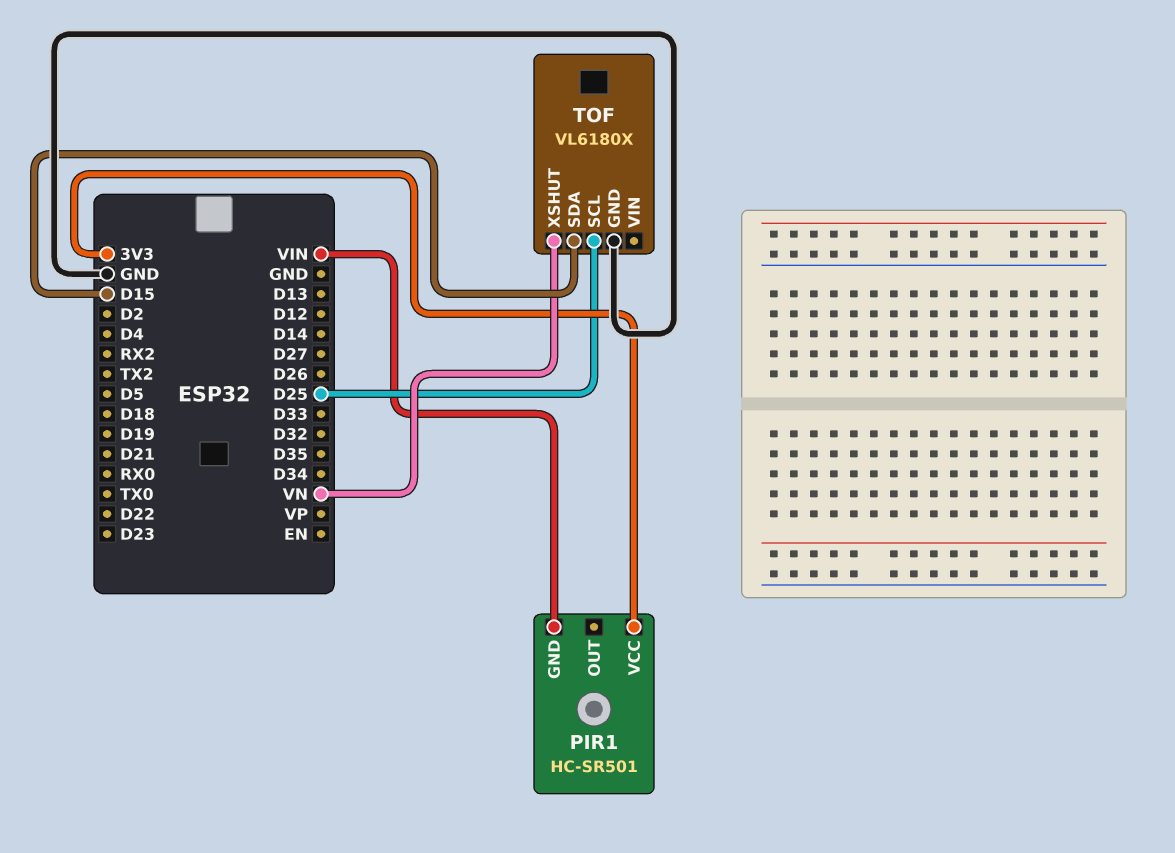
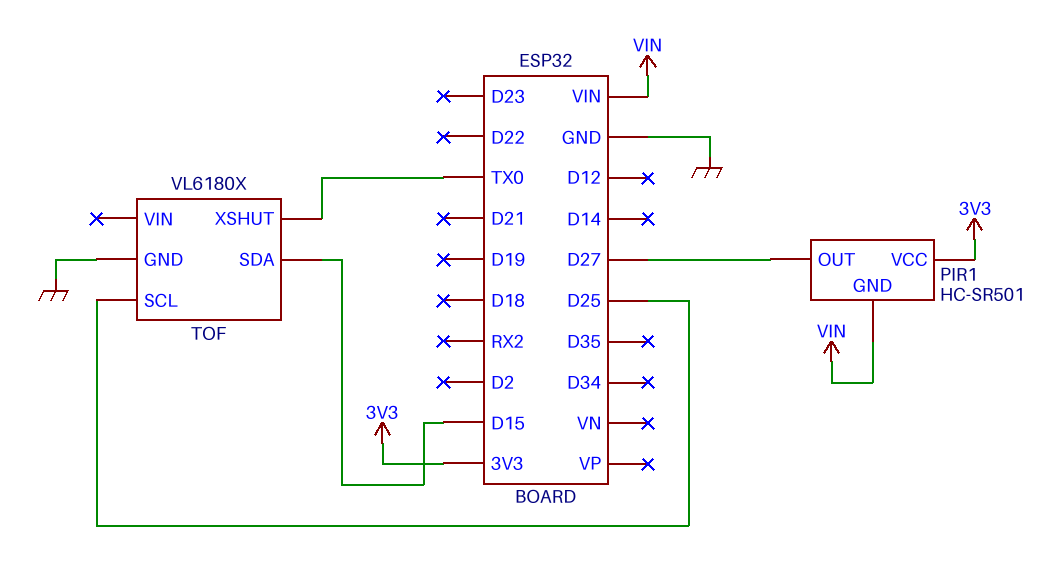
PIR1 pin OUT: none -> D27
TOF pin XSHUT: VN -> TX0

